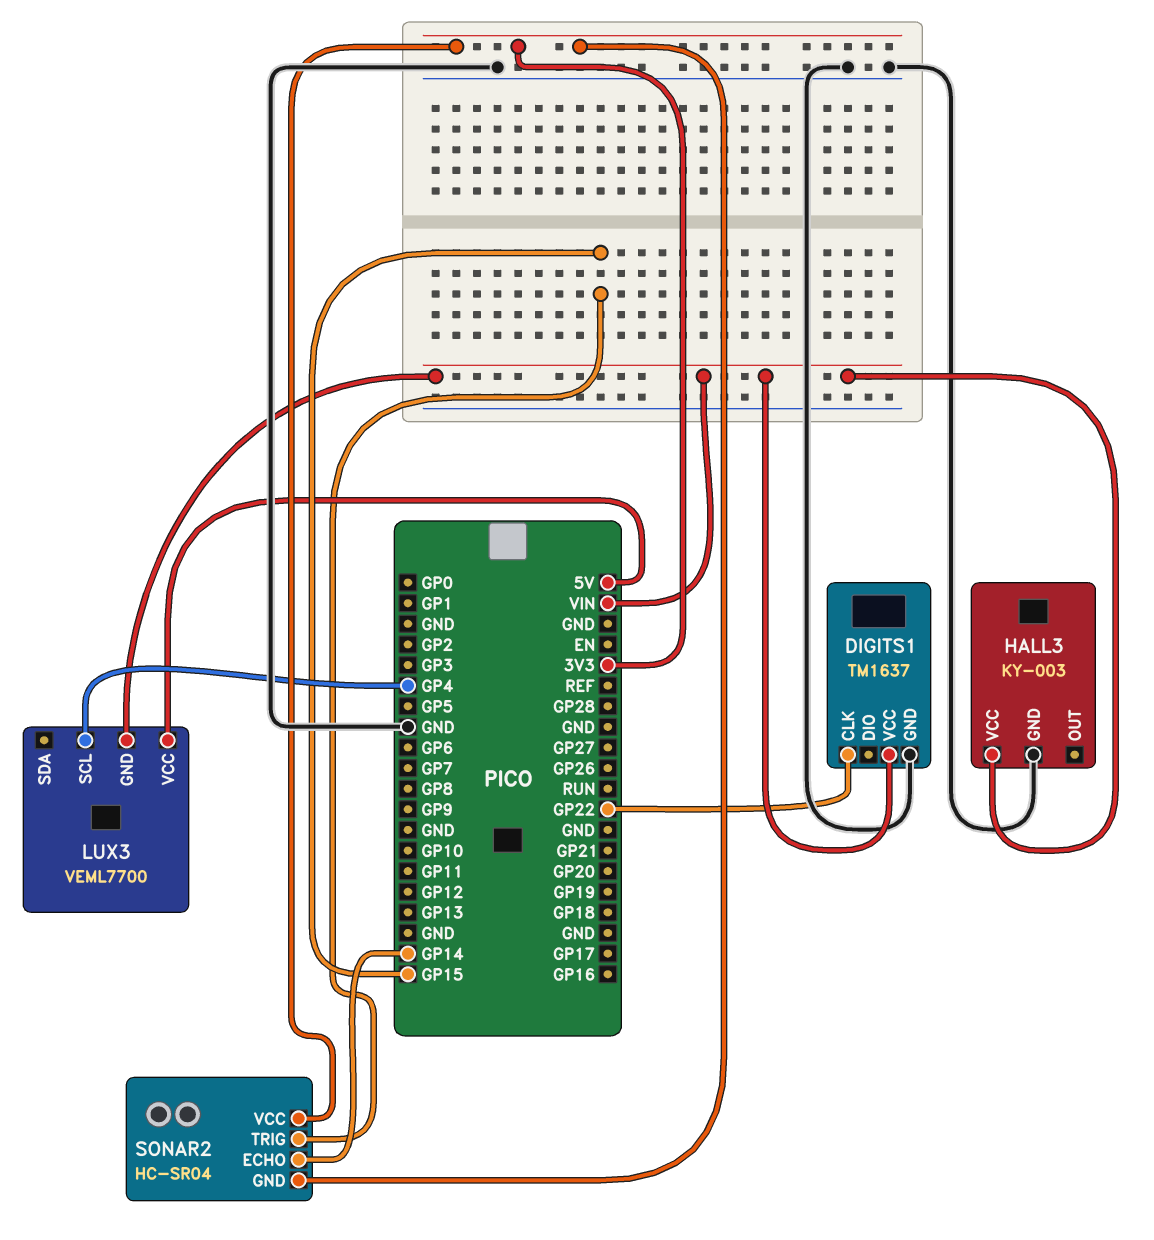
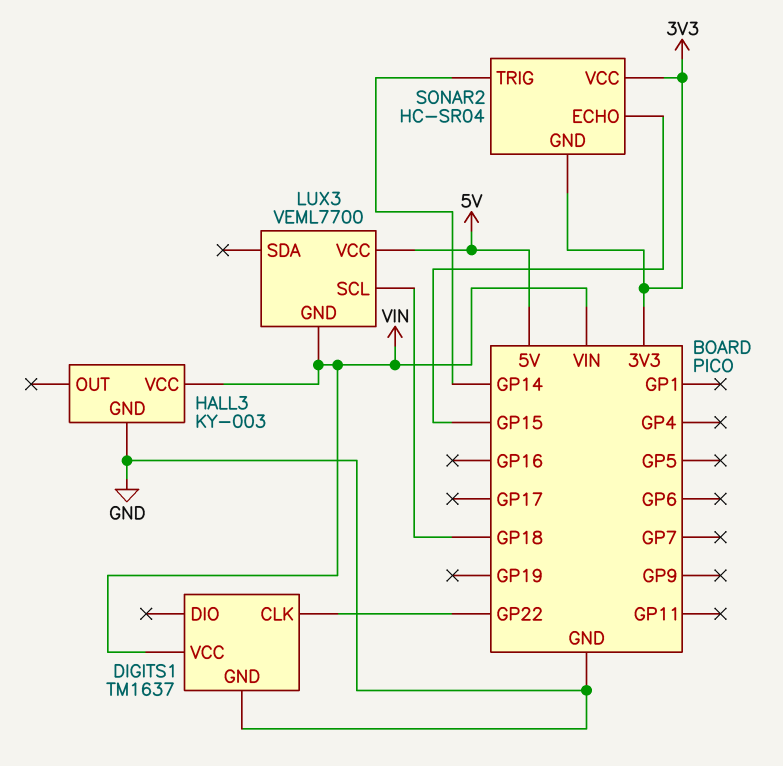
LUX3 pin SCL: GP4 -> GP18
SONAR2 pin ECHO: GP14 -> GP15
SONAR2 pin TRIG: GP15 -> GP14

